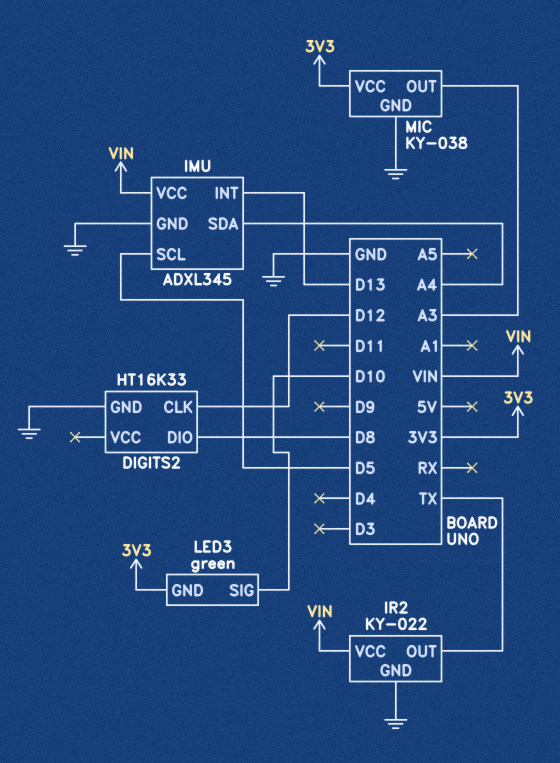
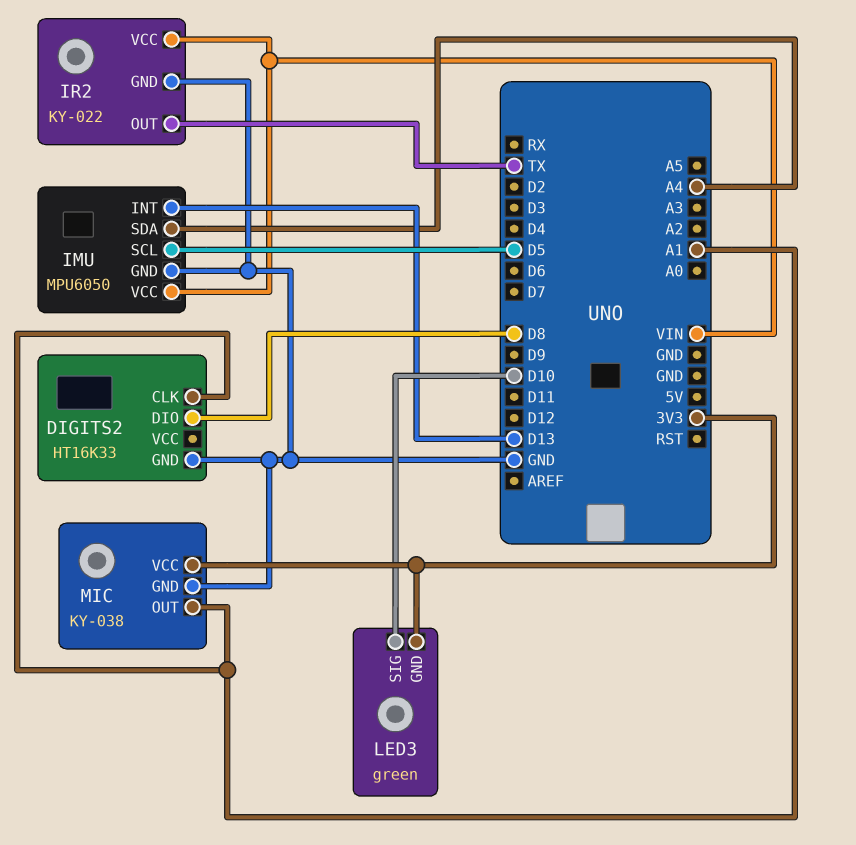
DIGITS2 pin CLK: D12 -> A1
IMU: ADXL345 -> MPU6050
MIC pin OUT: A3 -> A1

